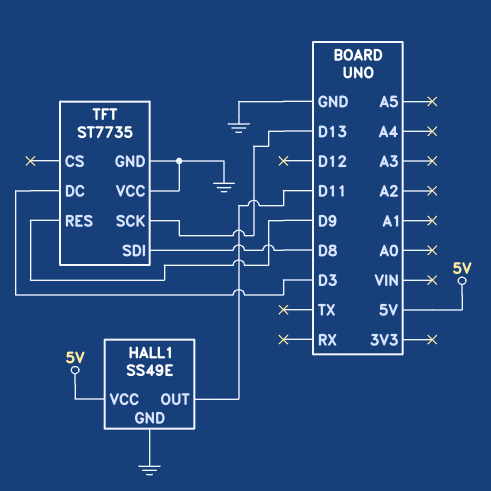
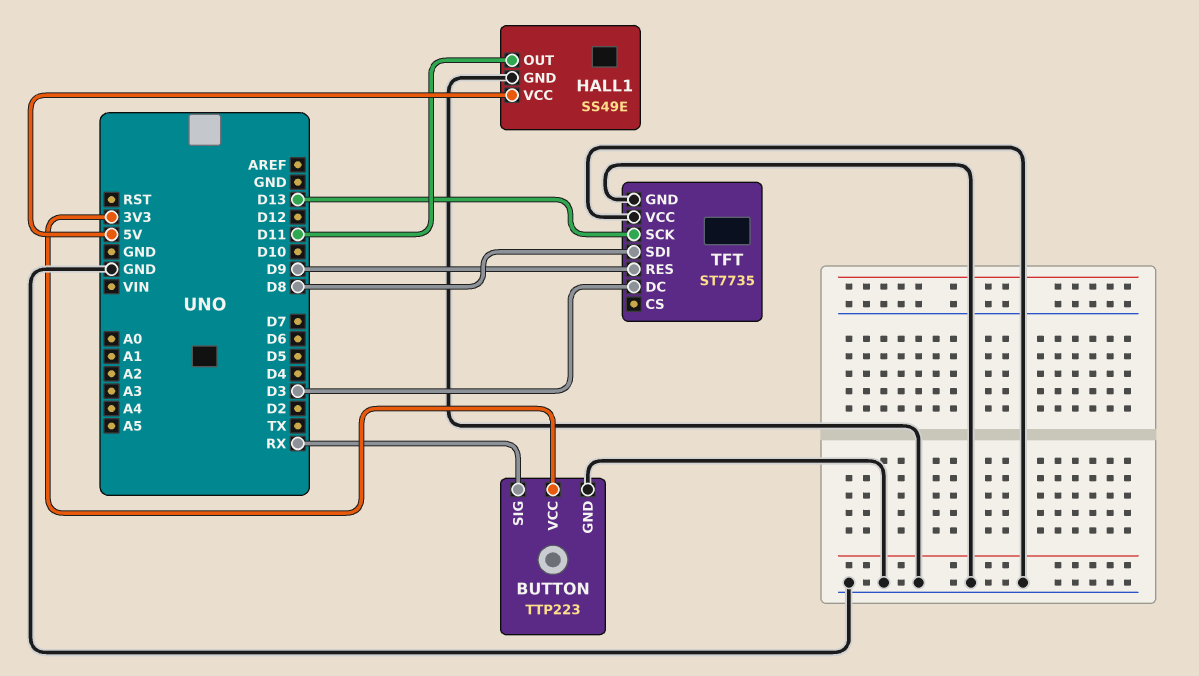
BUTTON: none -> TTP223
BUTTON pin GND: none -> GND
BUTTON pin SIG: none -> RX
BUTTON pin VCC: none -> 3V3

